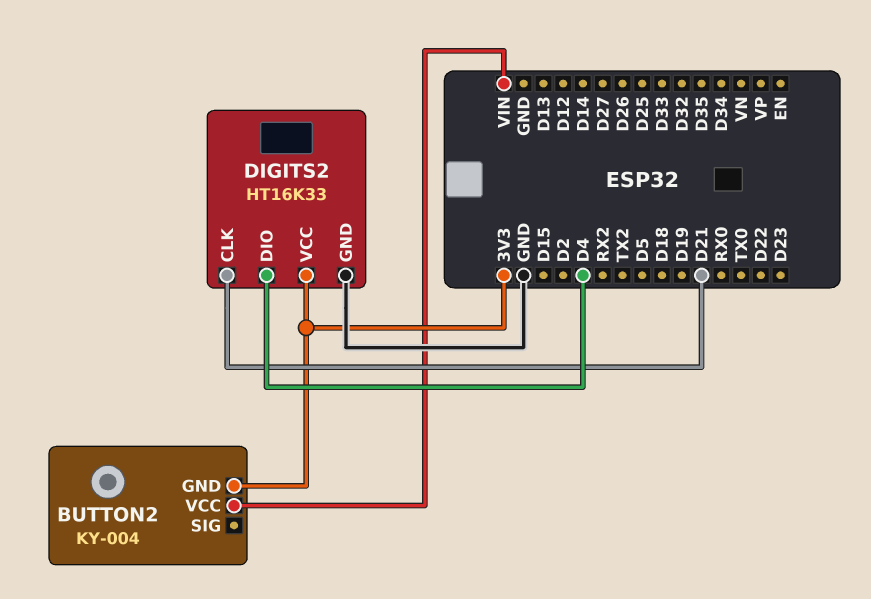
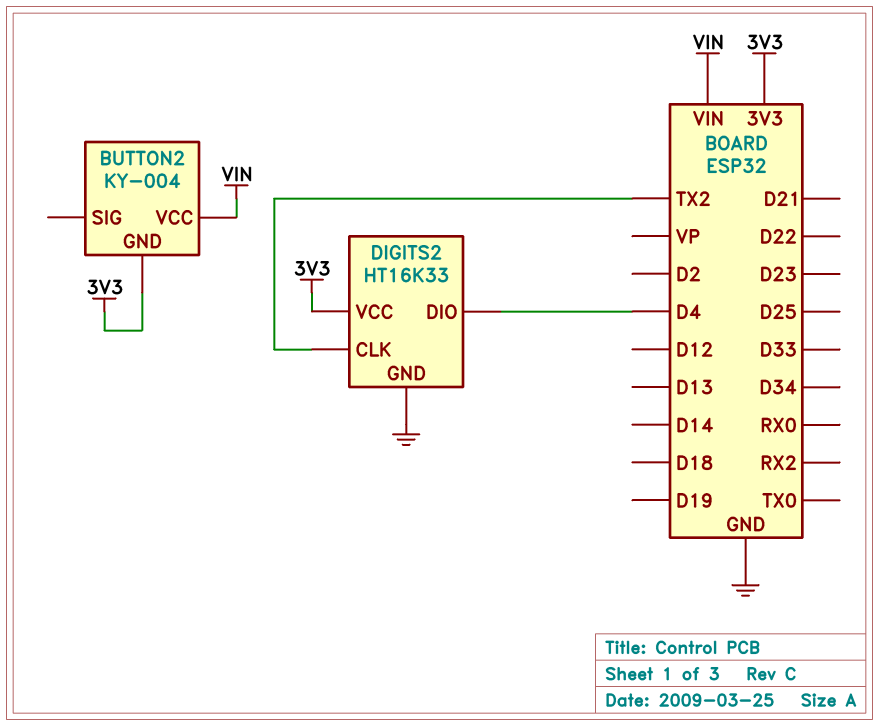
DIGITS2 pin CLK: D21 -> TX2

